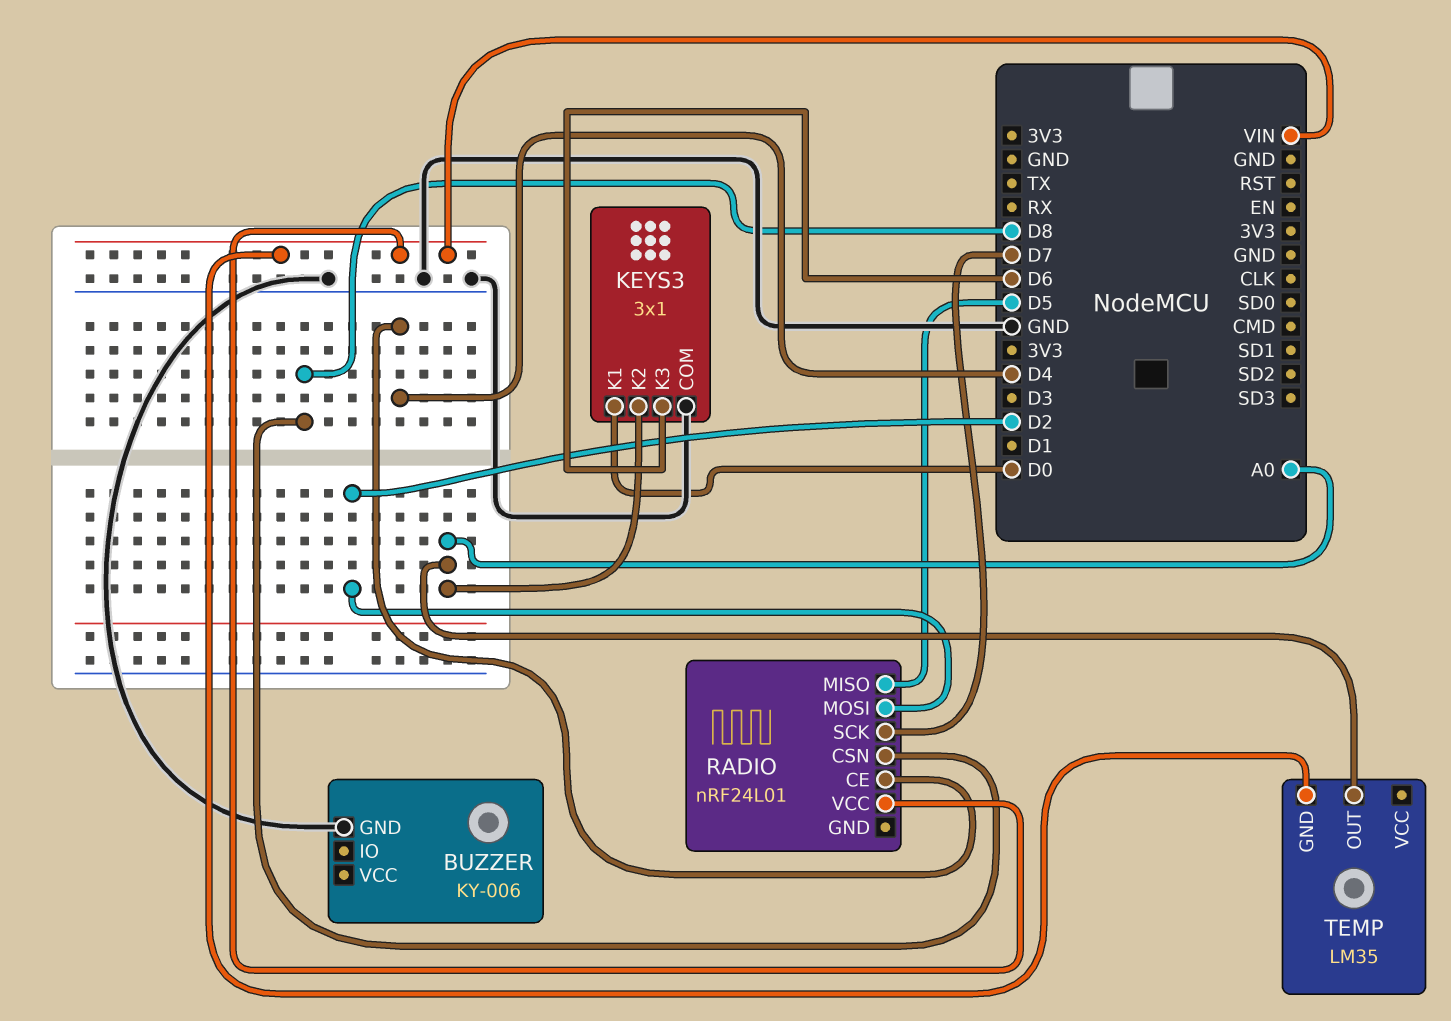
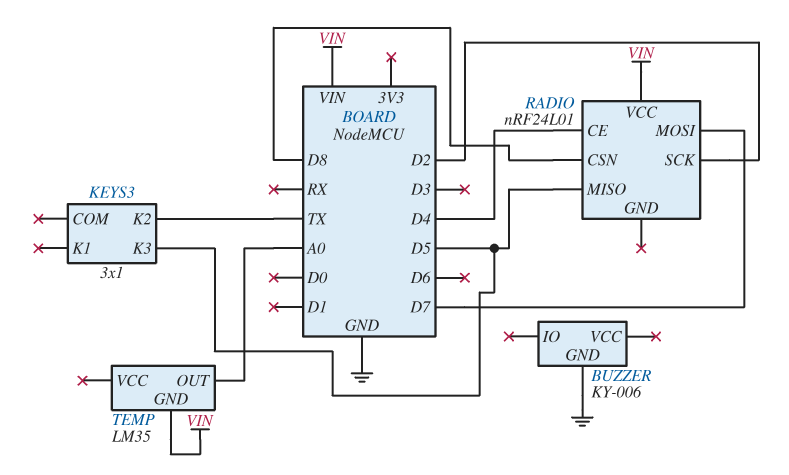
KEYS3 pin COM: GND -> none
KEYS3 pin K1: D0 -> none
KEYS3 pin K2: A0 -> TX
KEYS3 pin K3: D6 -> D5
RADIO pin MOSI: D2 -> D7
RADIO pin SCK: D7 -> D2

